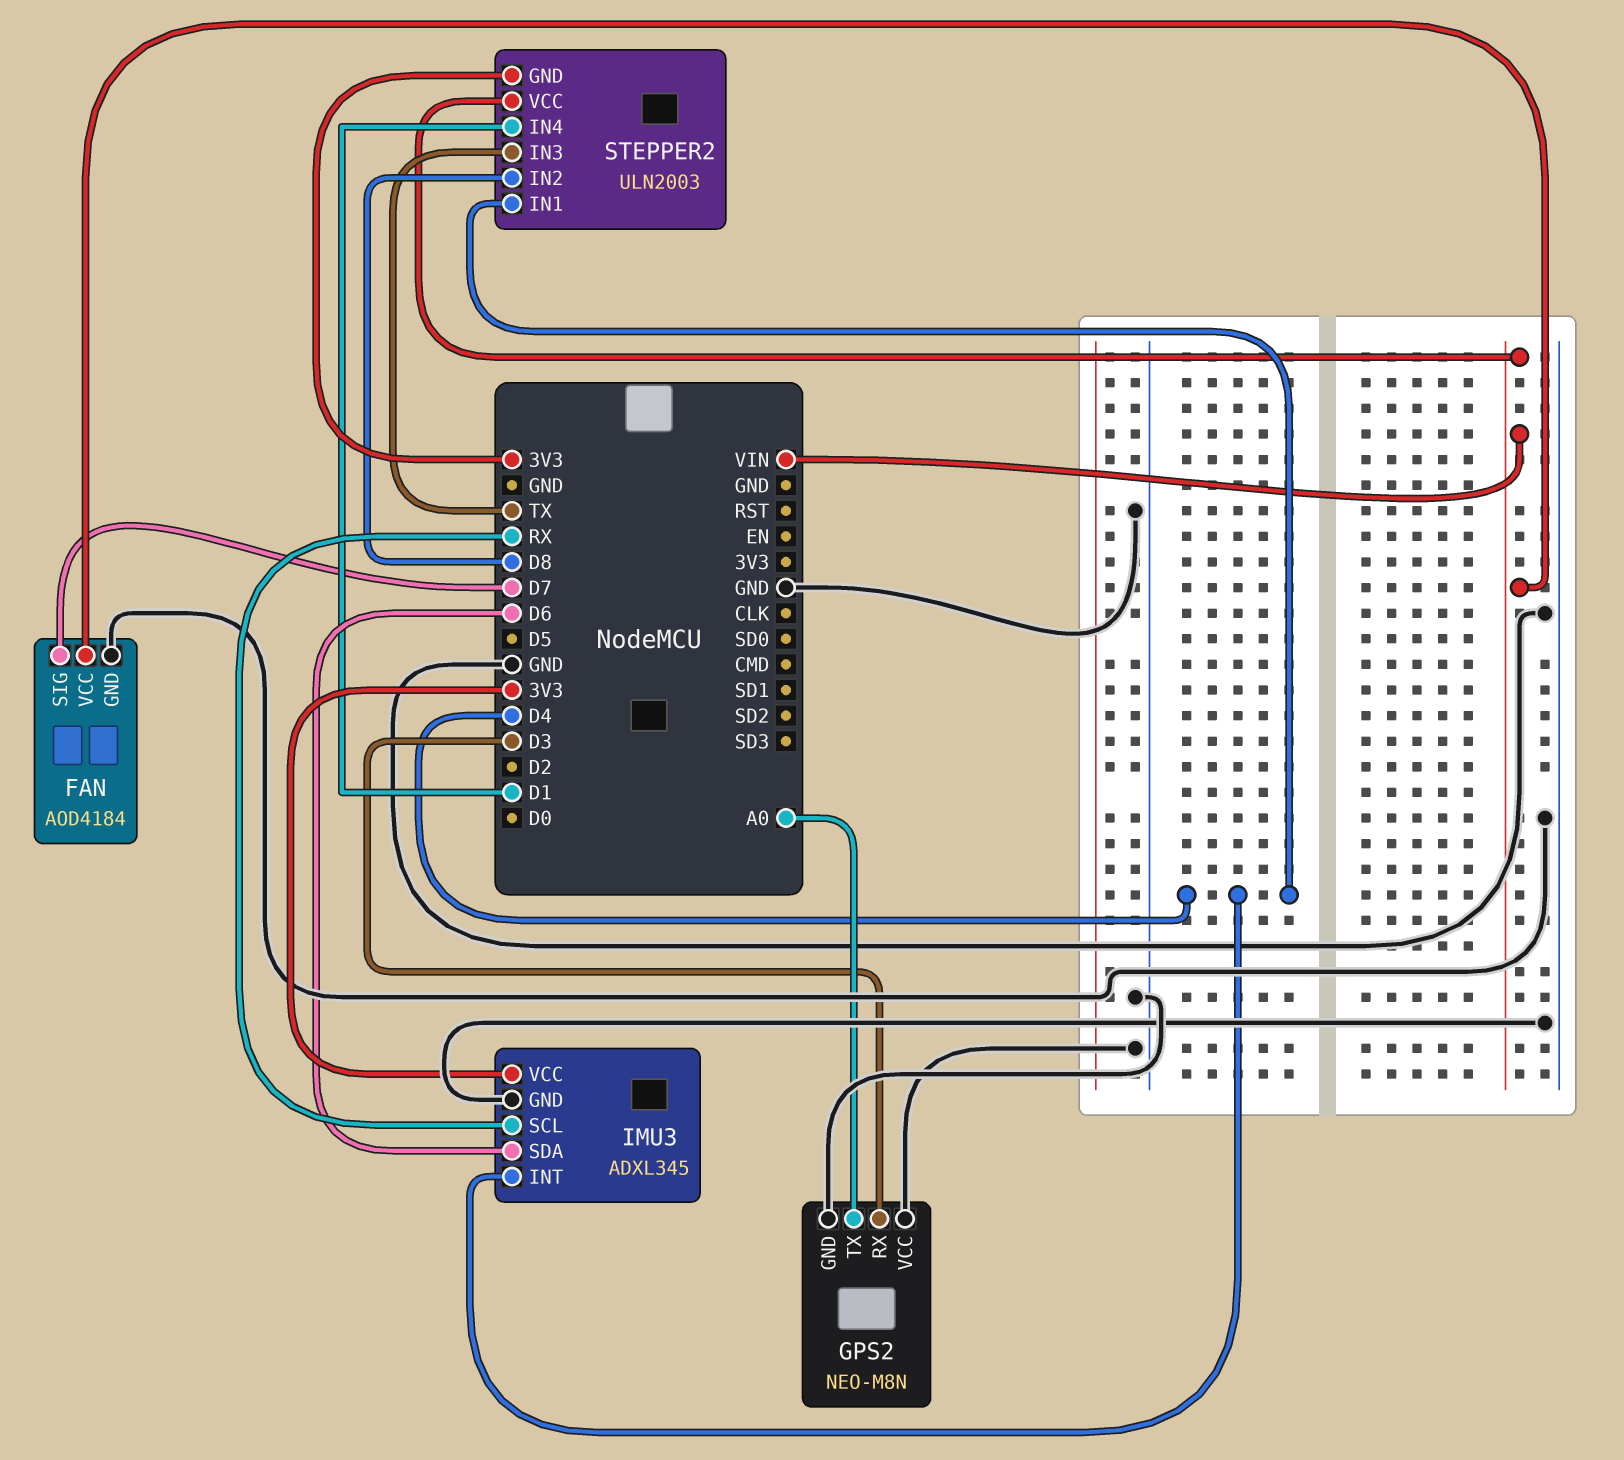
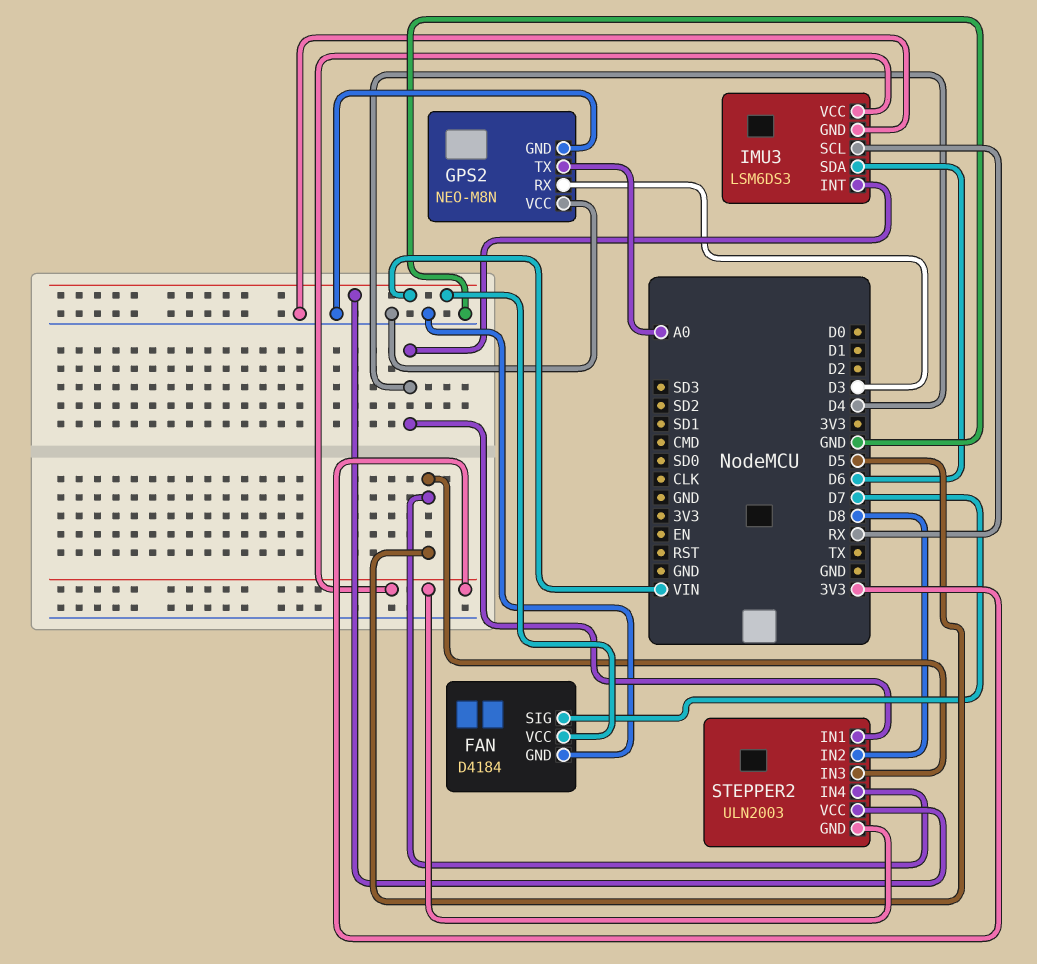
FAN: AOD4184 -> D4184
IMU3: ADXL345 -> LSM6DS3
STEPPER2 pin IN3: TX -> D5
STEPPER2 pin IN4: D1 -> D5

